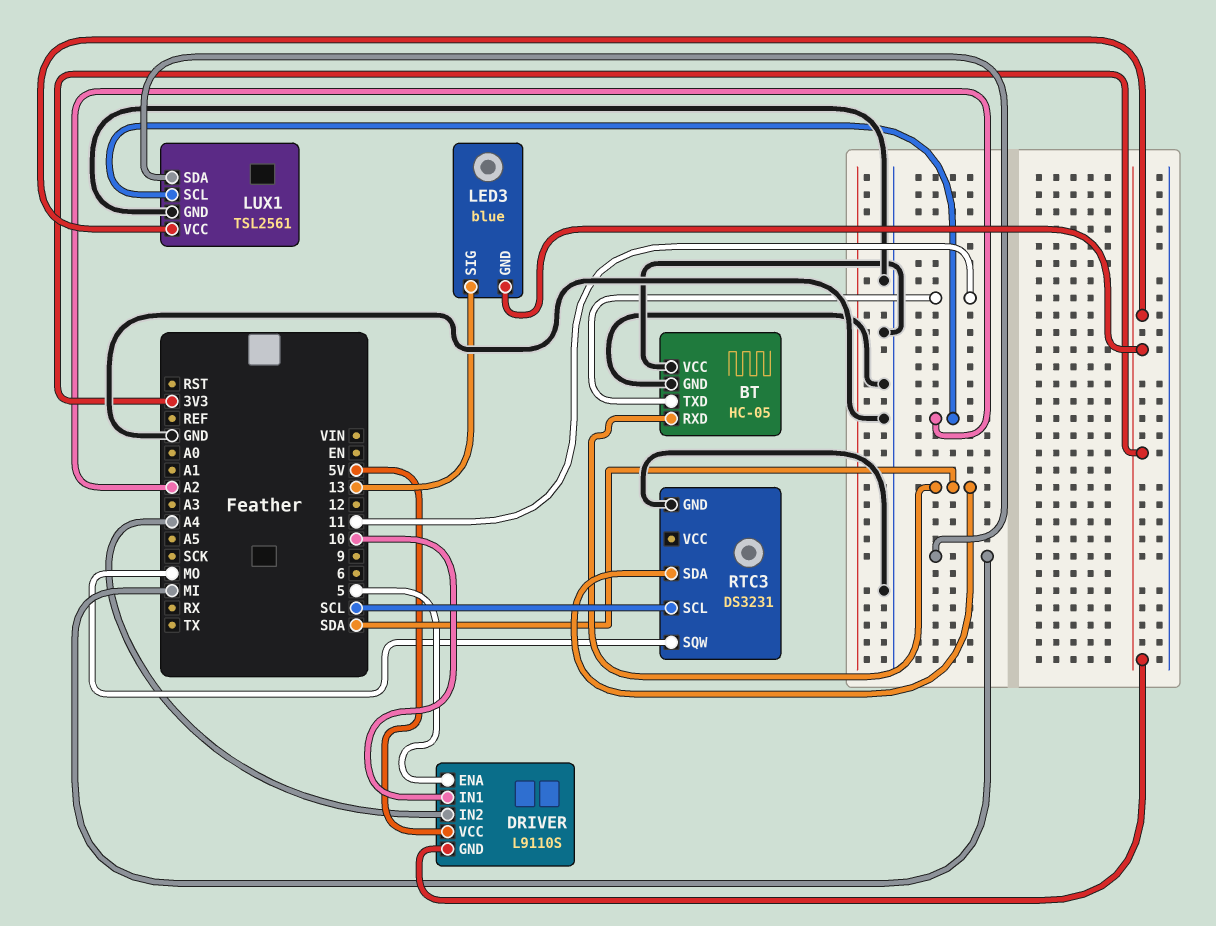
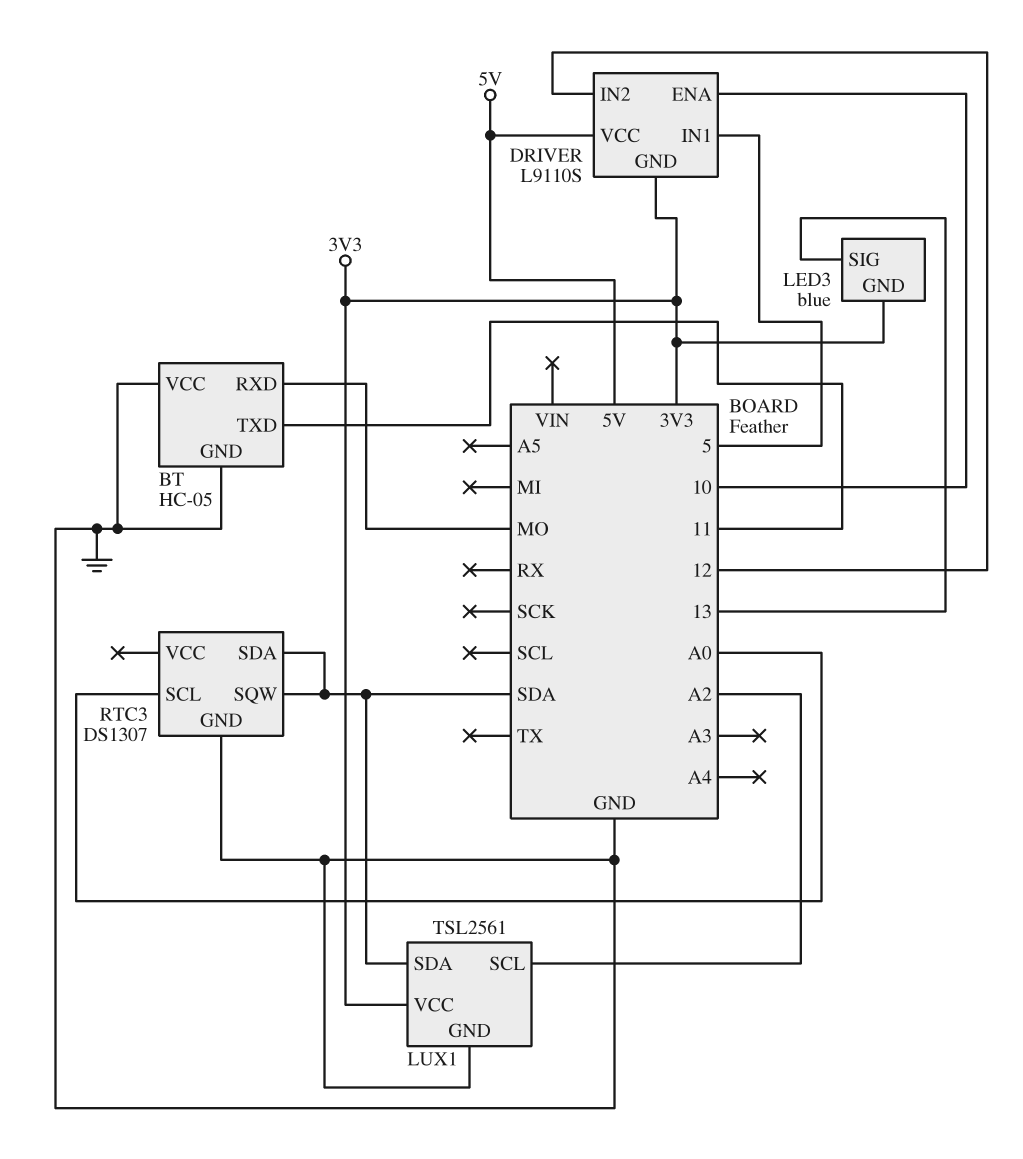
BT pin RXD: SDA -> MO
DRIVER pin ENA: 5 -> 10
DRIVER pin IN1: 10 -> 5
DRIVER pin IN2: A4 -> 12
LUX1 pin SDA: MI -> SDA
RTC3: DS3231 -> DS1307
RTC3 pin SCL: SCL -> A0
RTC3 pin SQW: MO -> SDA

